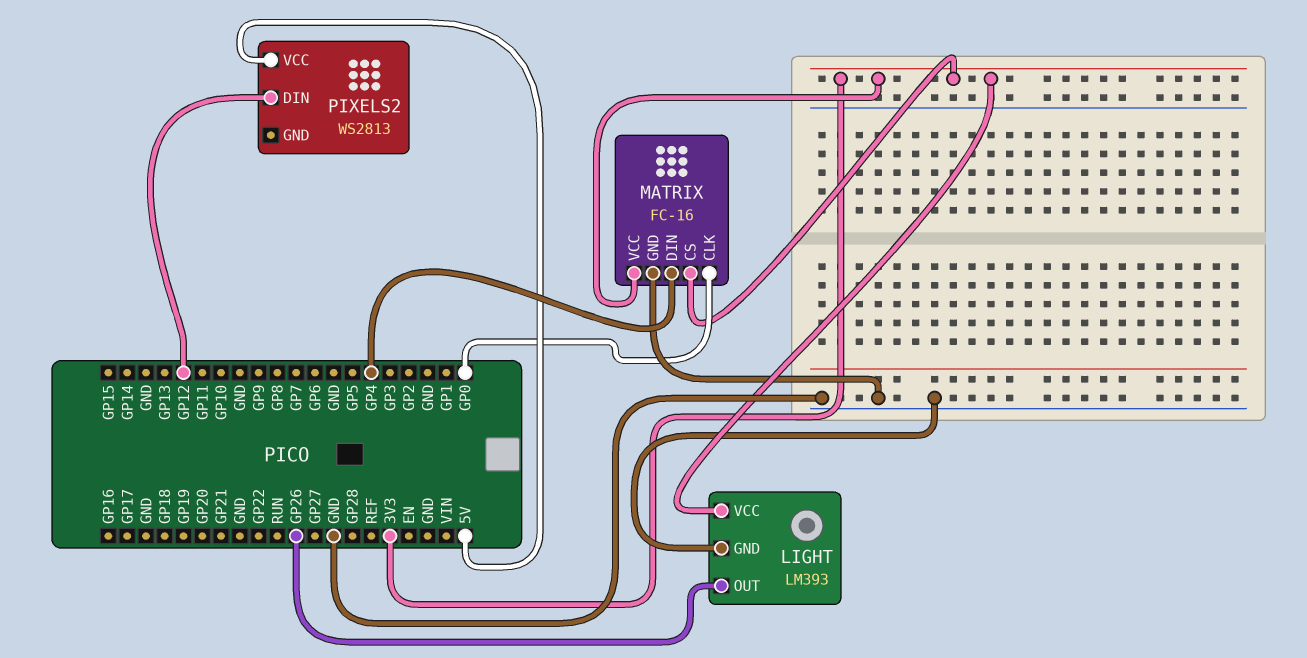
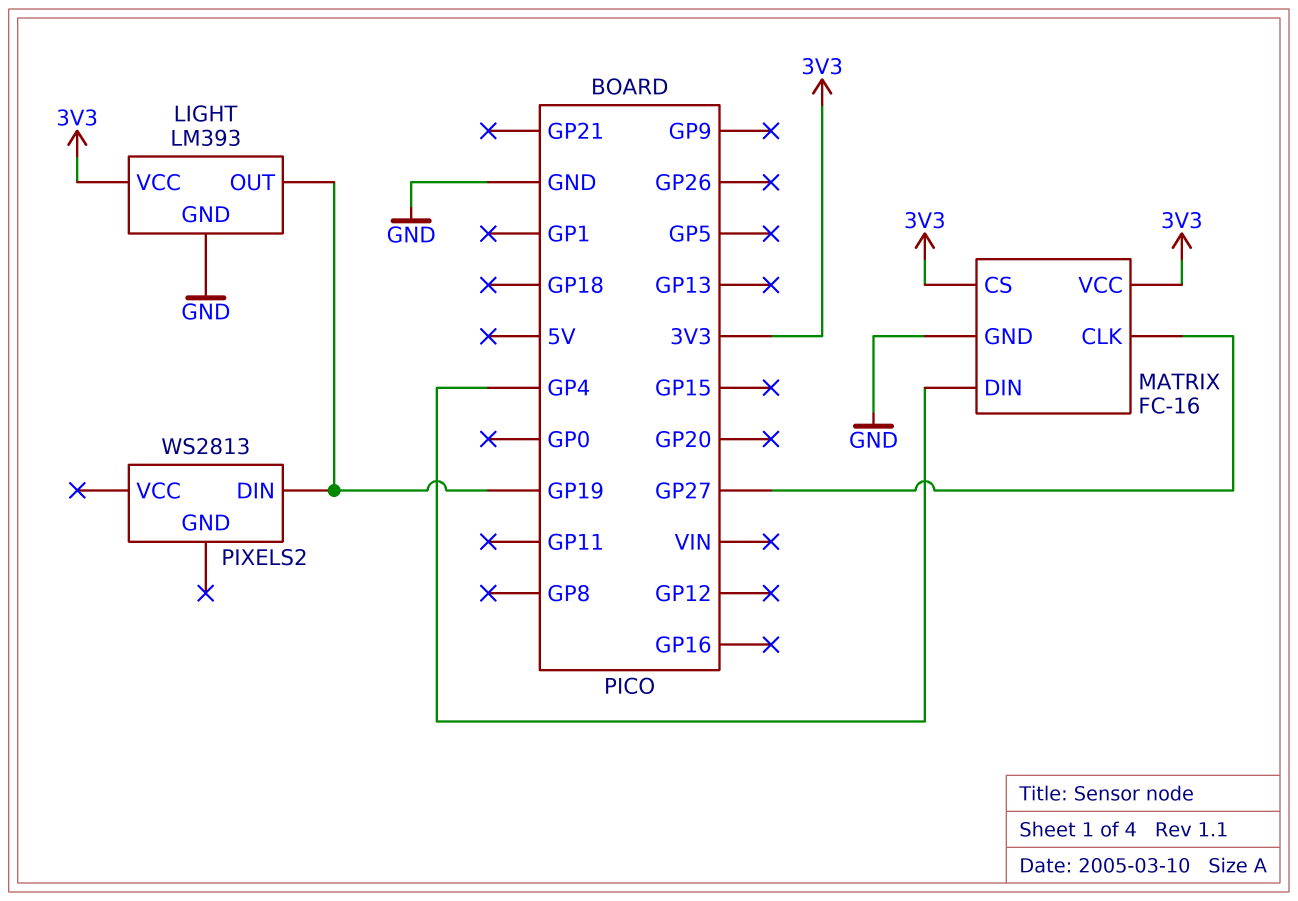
LIGHT pin OUT: GP26 -> GP19
MATRIX pin CLK: GP0 -> GP27
PIXELS2 pin DIN: GP12 -> GP19
PIXELS2 pin VCC: 5V -> none

